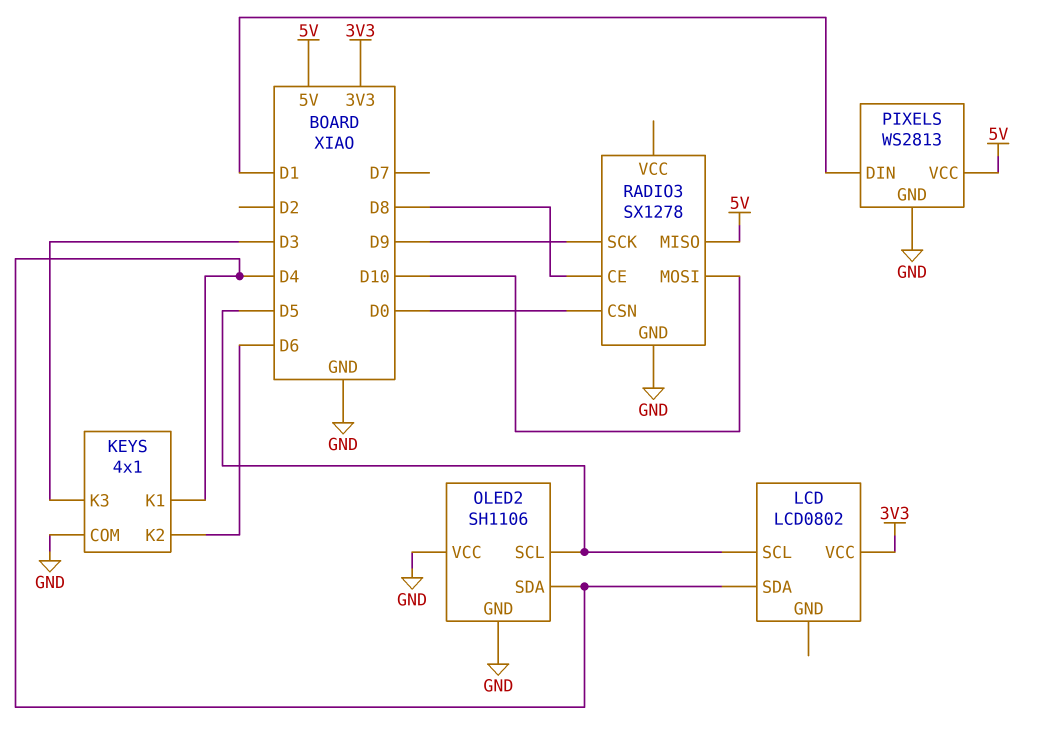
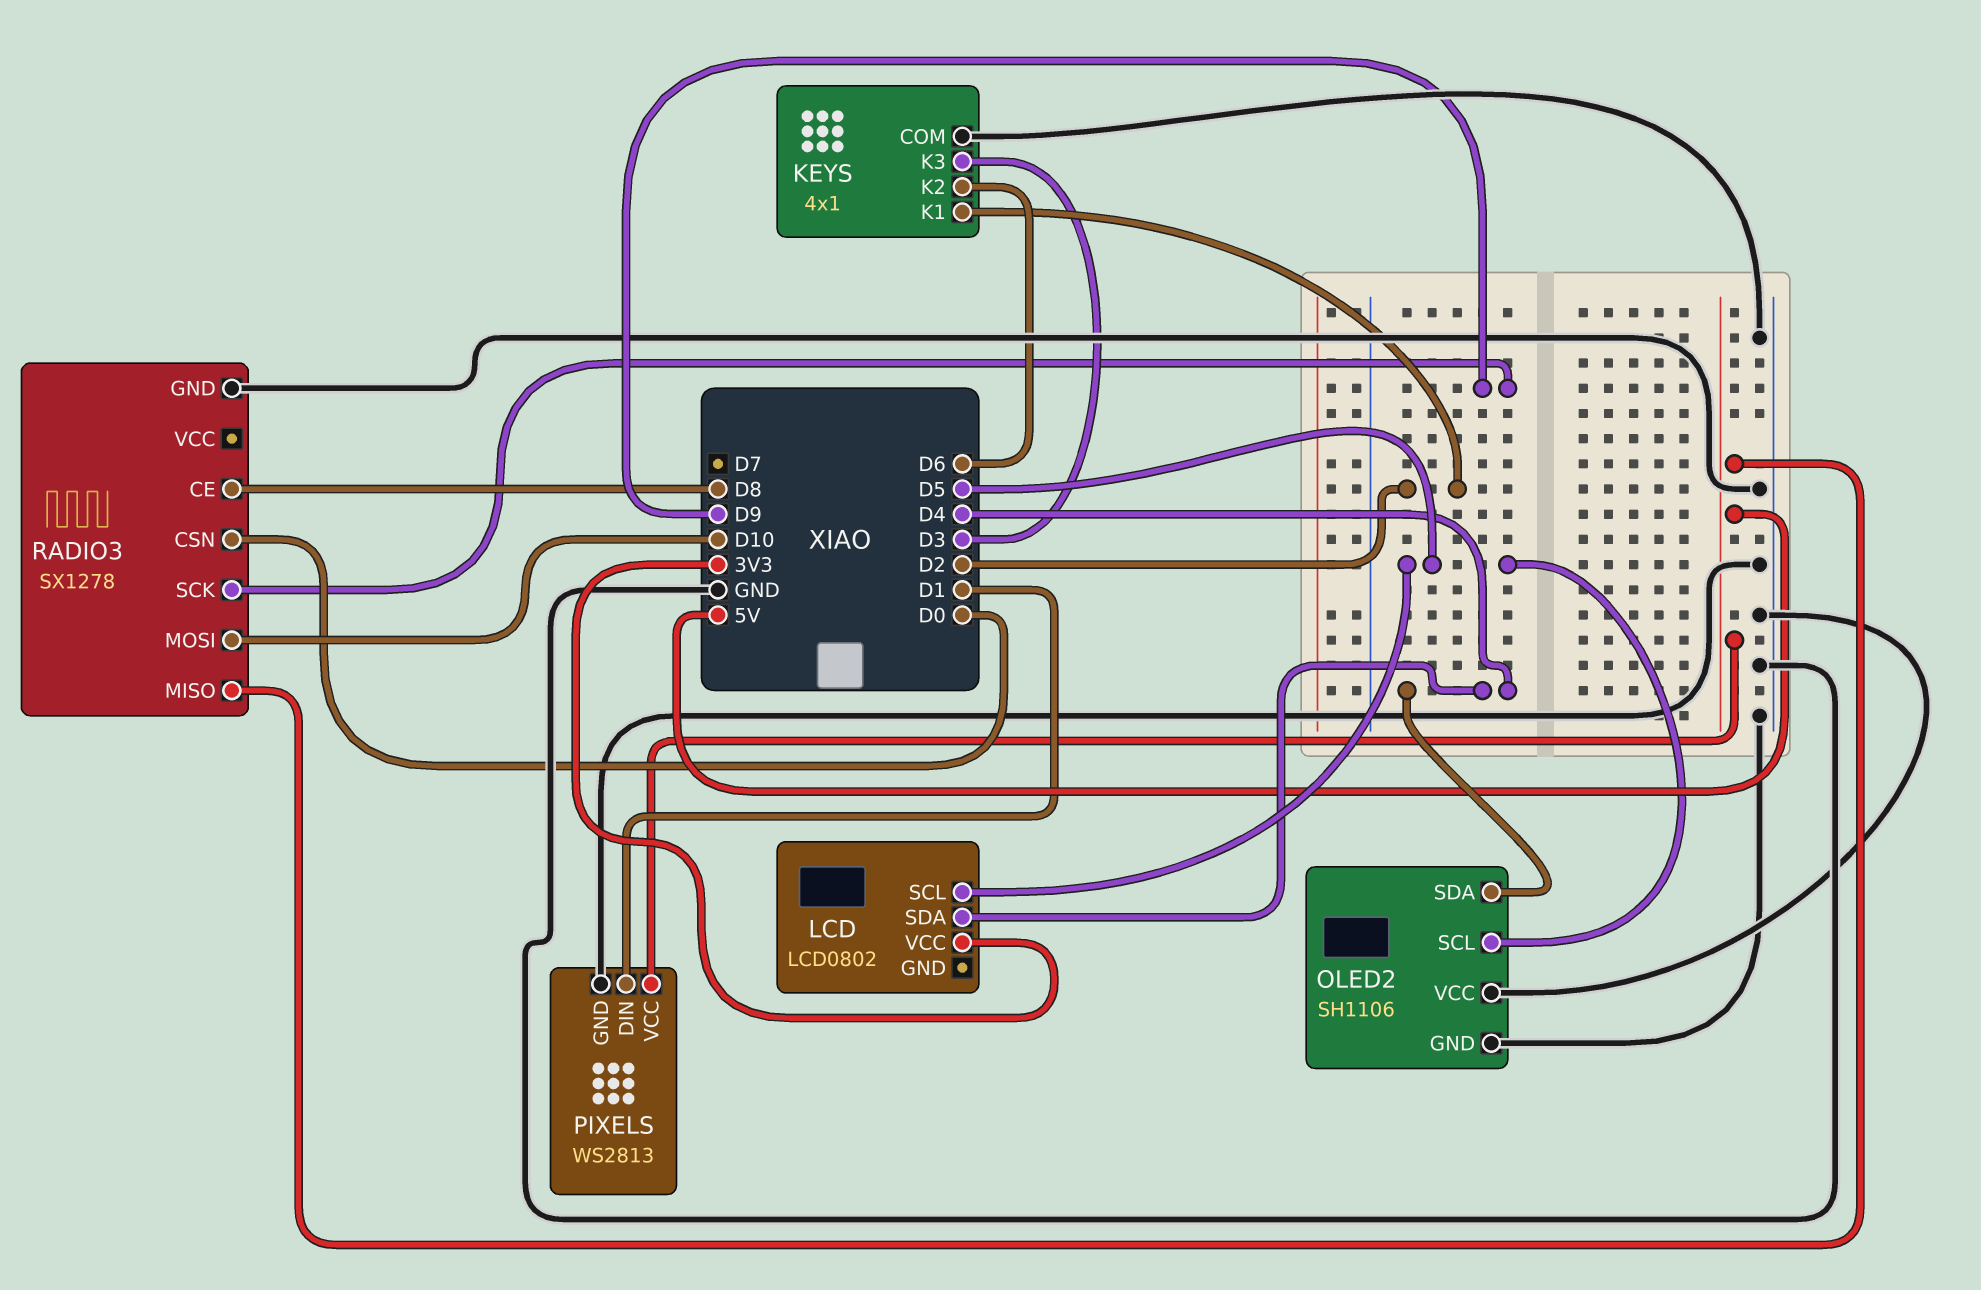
KEYS pin K1: D4 -> D2

